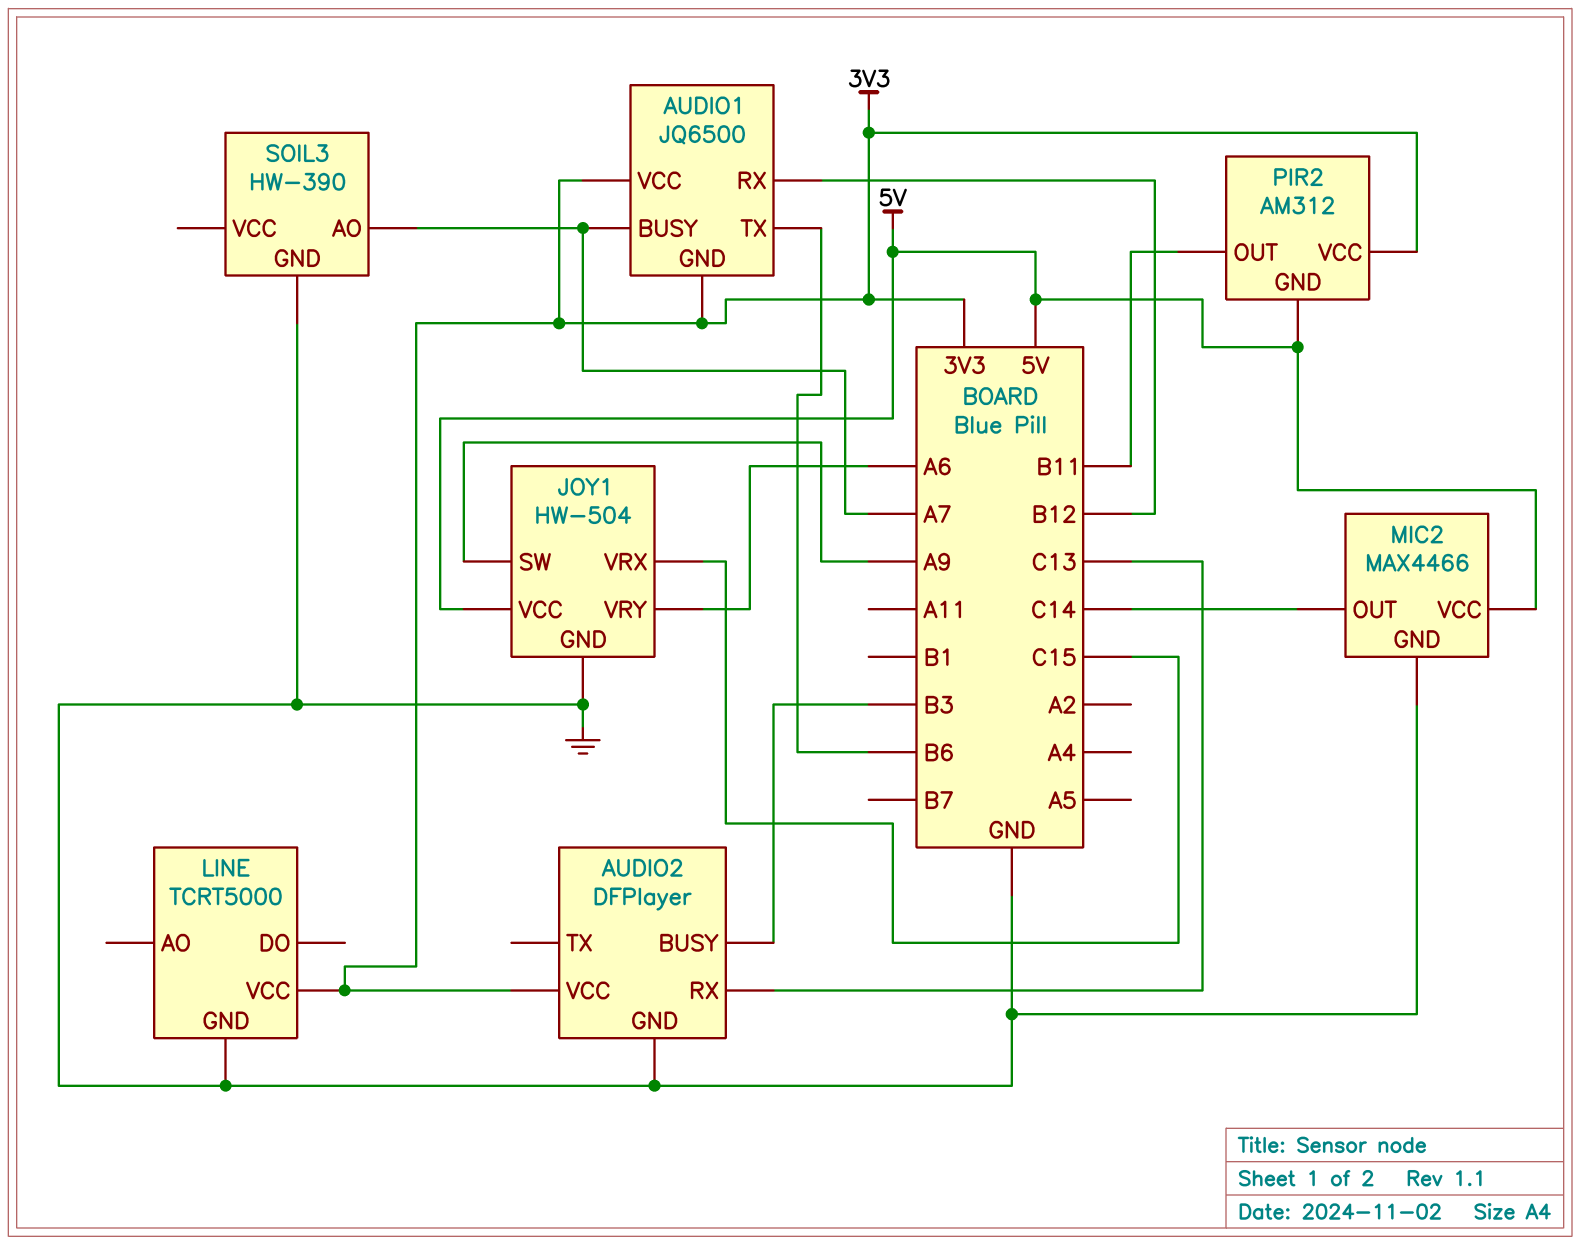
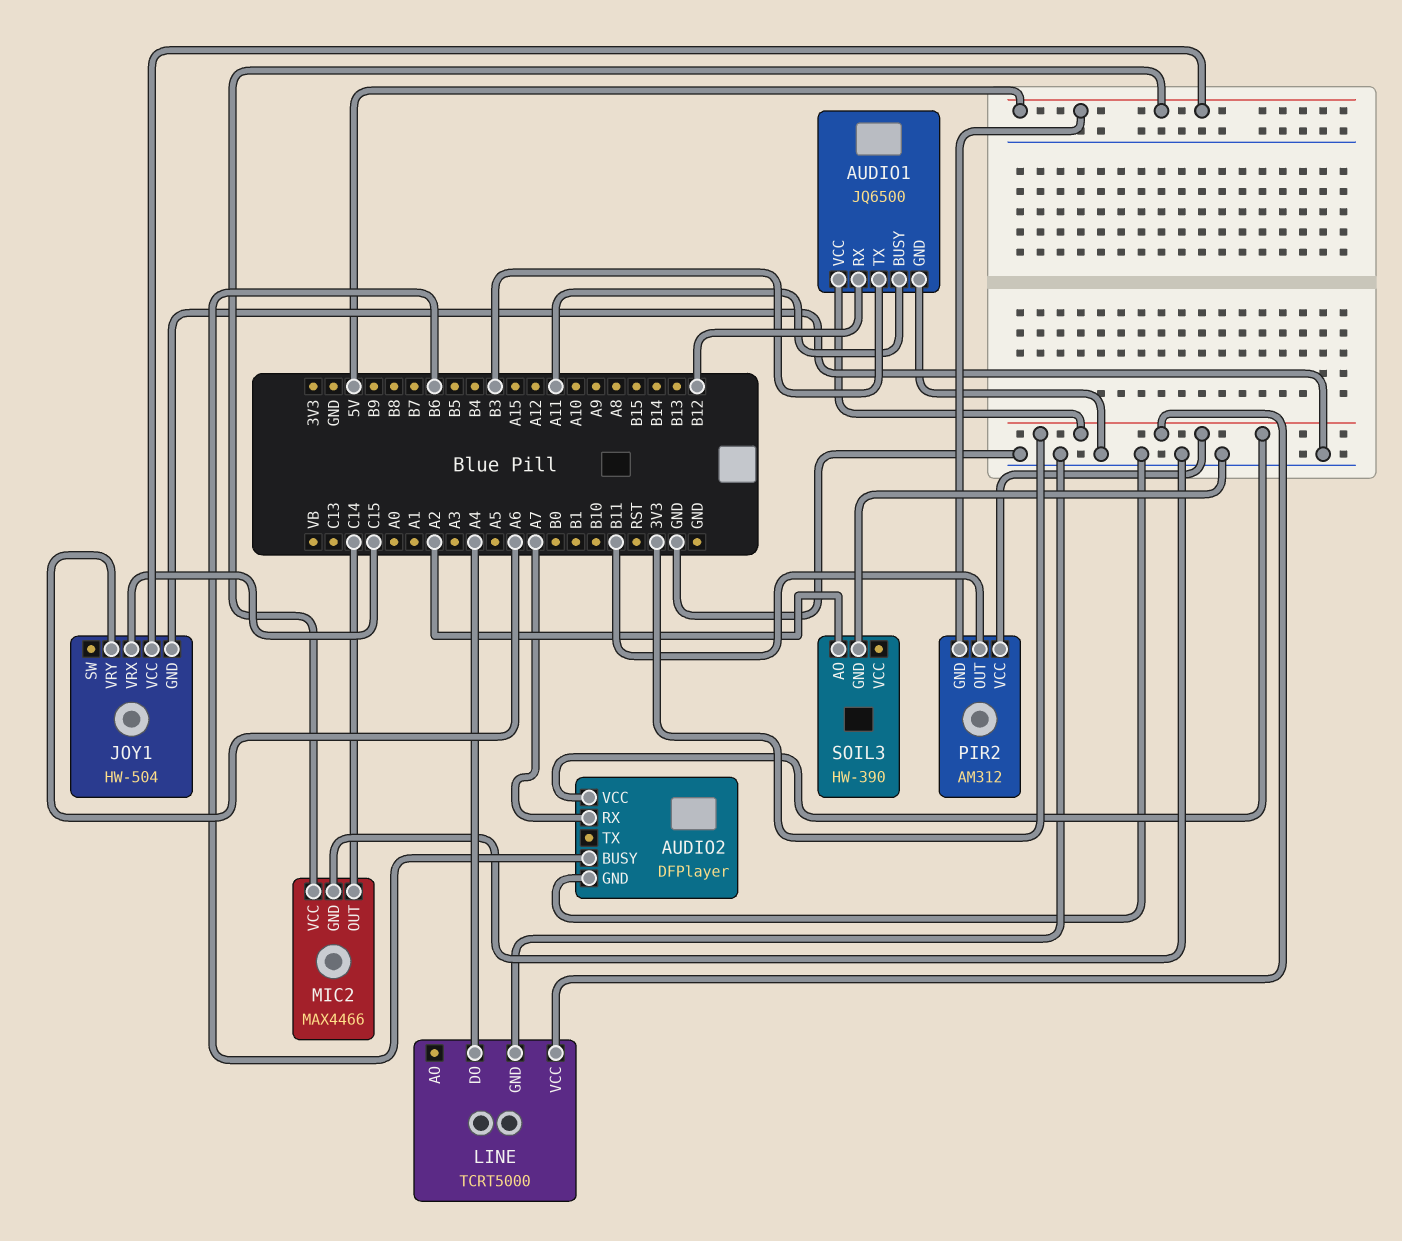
AUDIO1 pin BUSY: A7 -> A11
AUDIO1 pin GND: 3V3 -> GND
AUDIO1 pin TX: B6 -> B3
AUDIO2 pin BUSY: B3 -> B6
AUDIO2 pin RX: C13 -> A7
JOY1 pin SW: A9 -> none
LINE pin DO: none -> A4
SOIL3 pin AO: A7 -> A2

